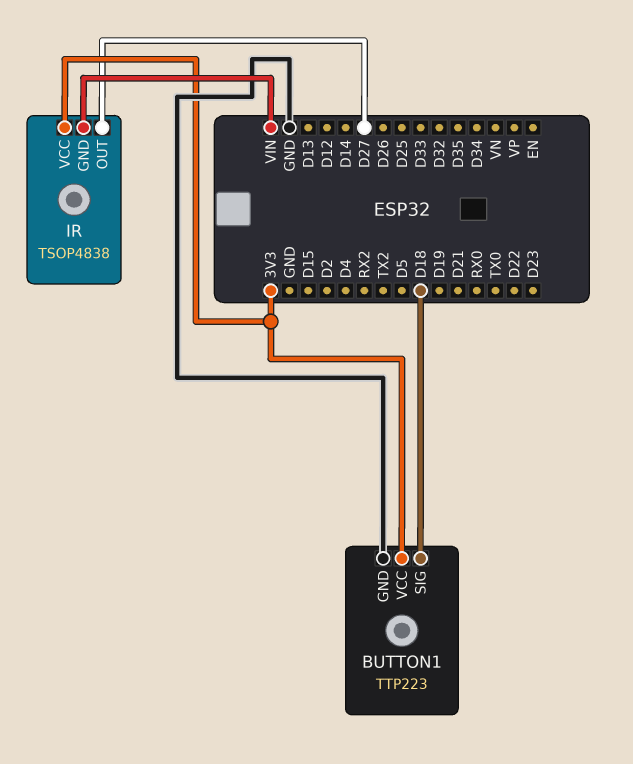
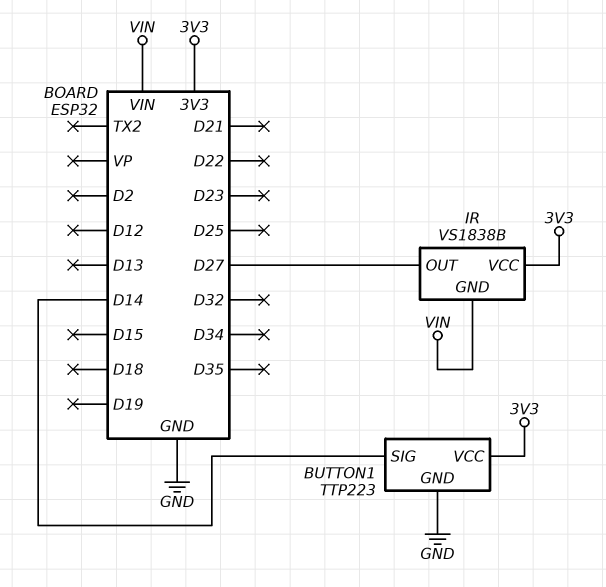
BUTTON1 pin SIG: D18 -> D14
IR: TSOP4838 -> VS1838B

